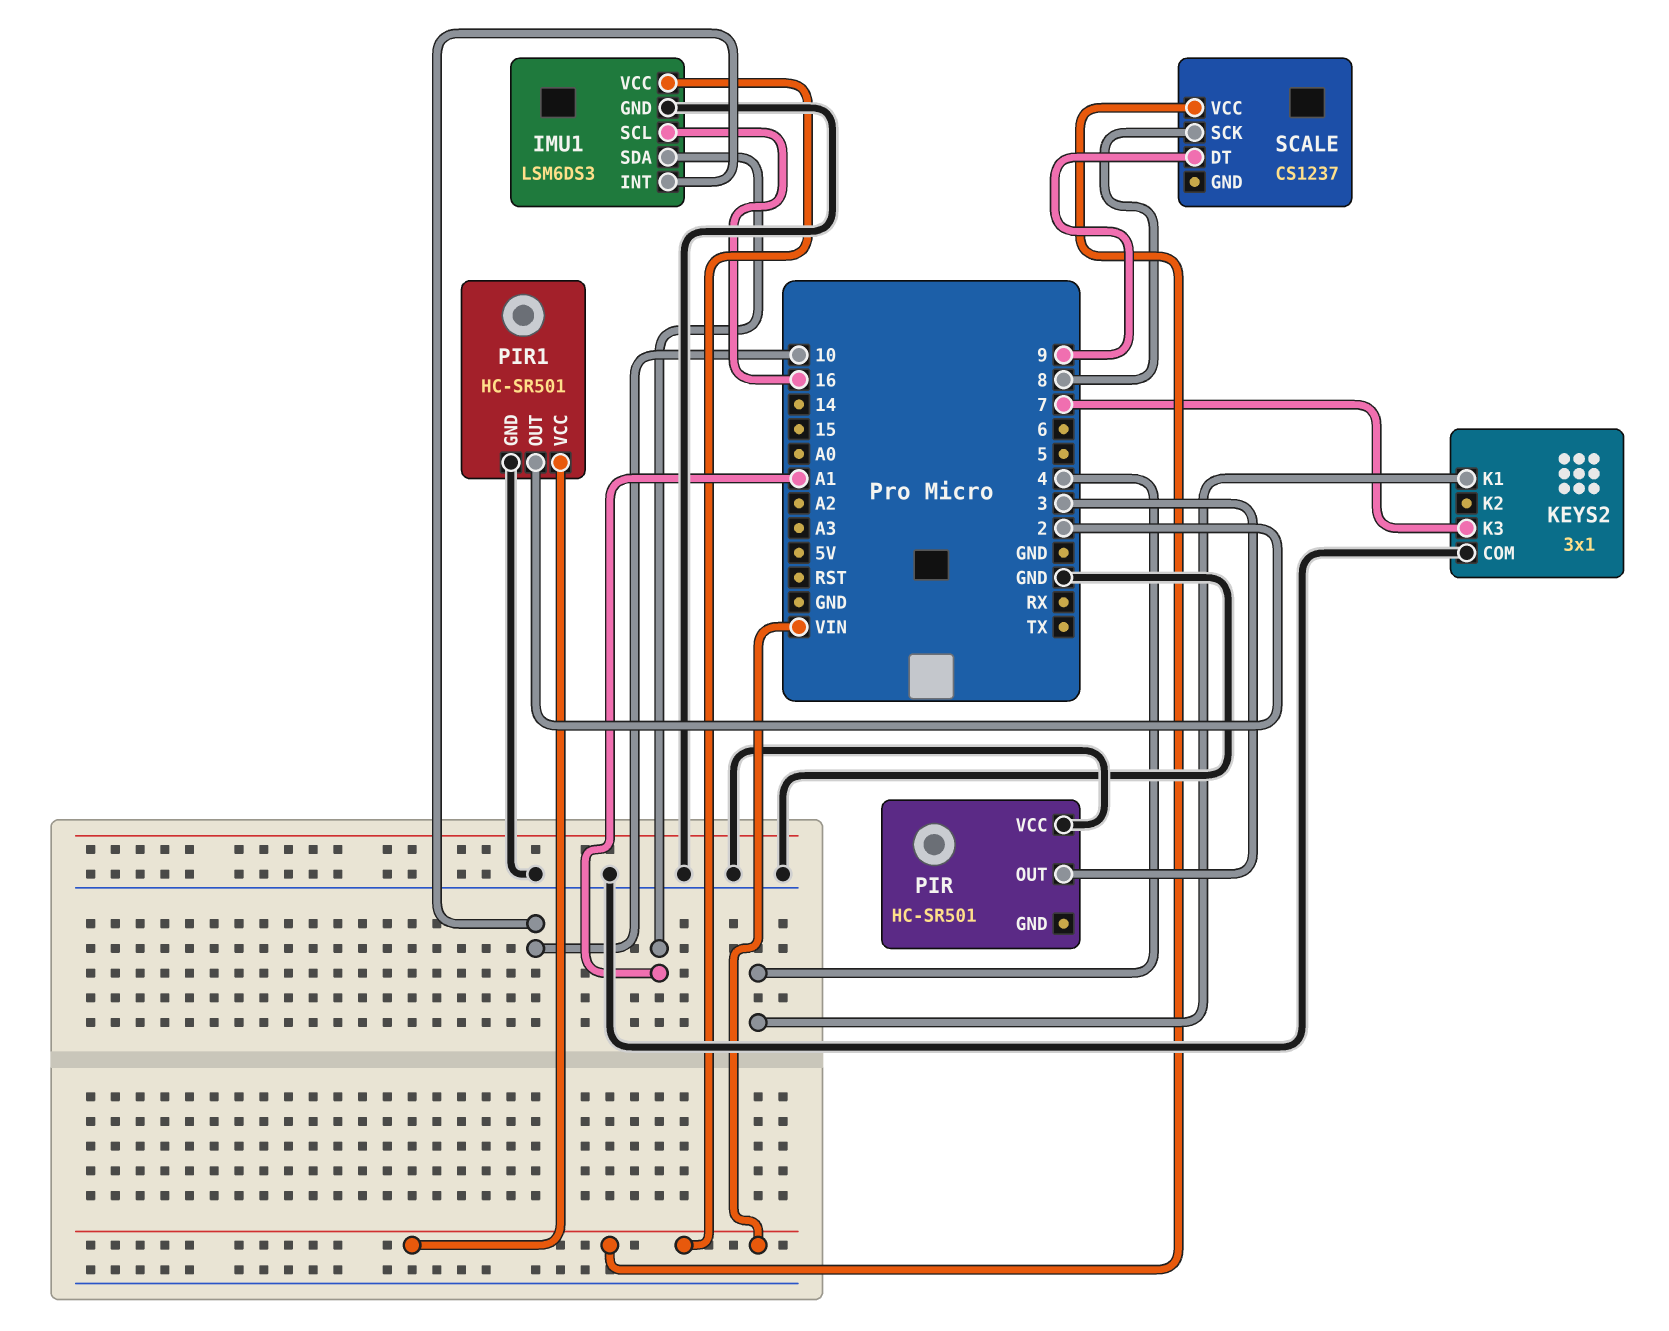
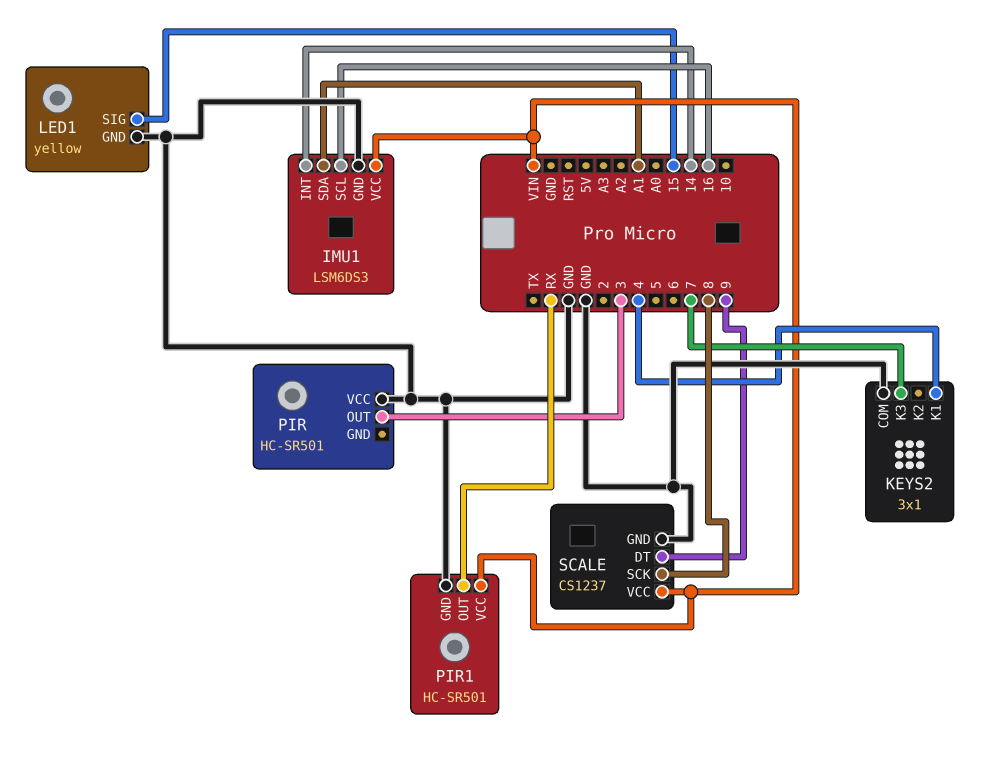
IMU1 pin INT: 10 -> 14
LED1: none -> yellow
LED1 pin GND: none -> GND
LED1 pin SIG: none -> 15
PIR1 pin OUT: 2 -> RX
SCALE pin GND: none -> GND

